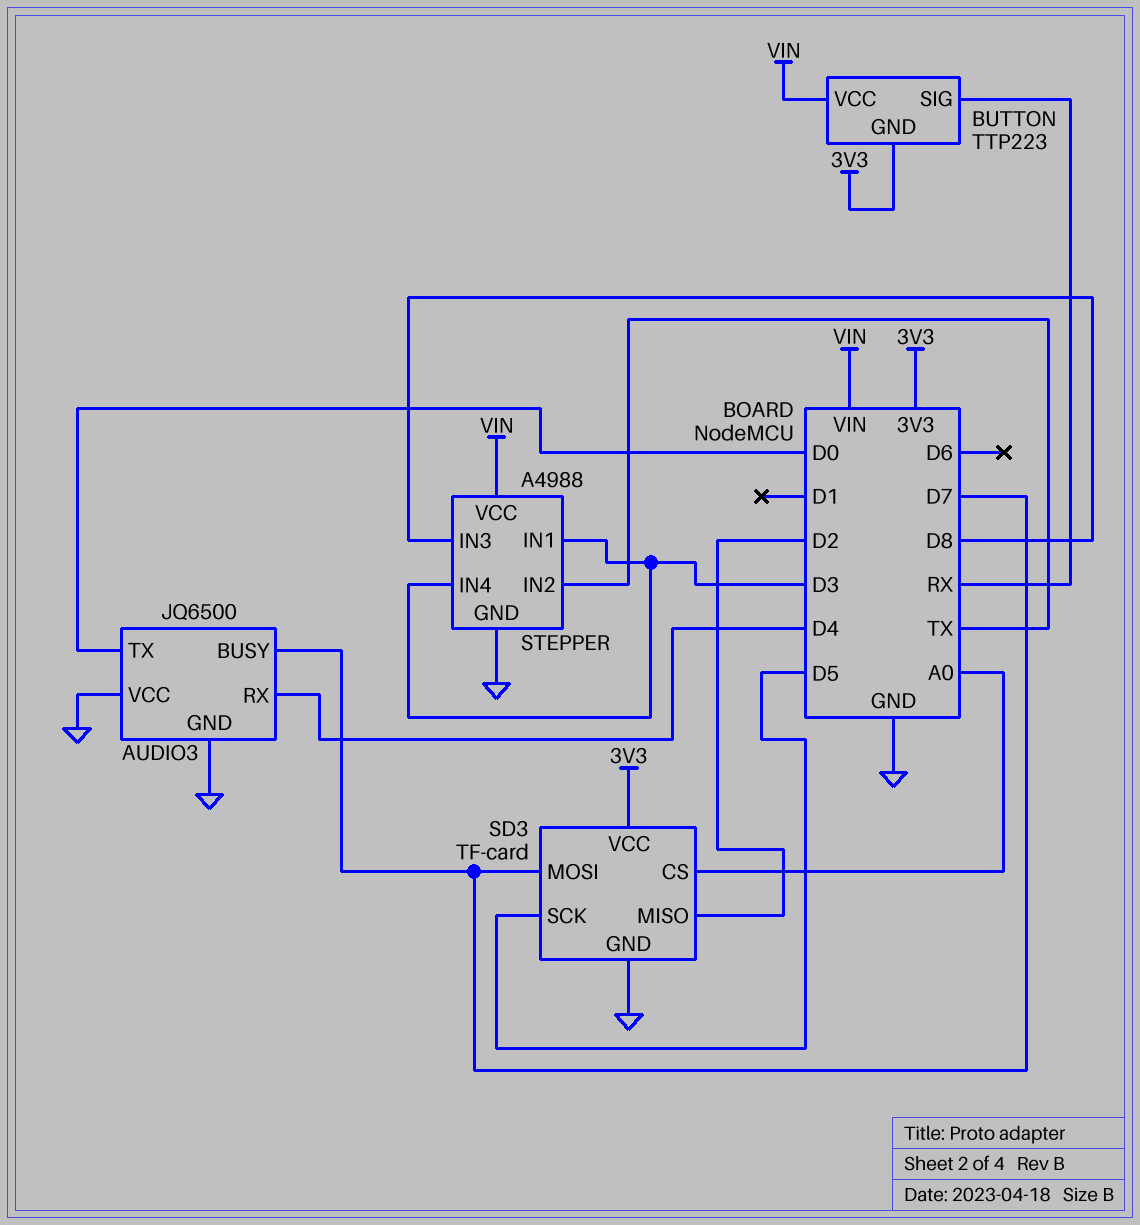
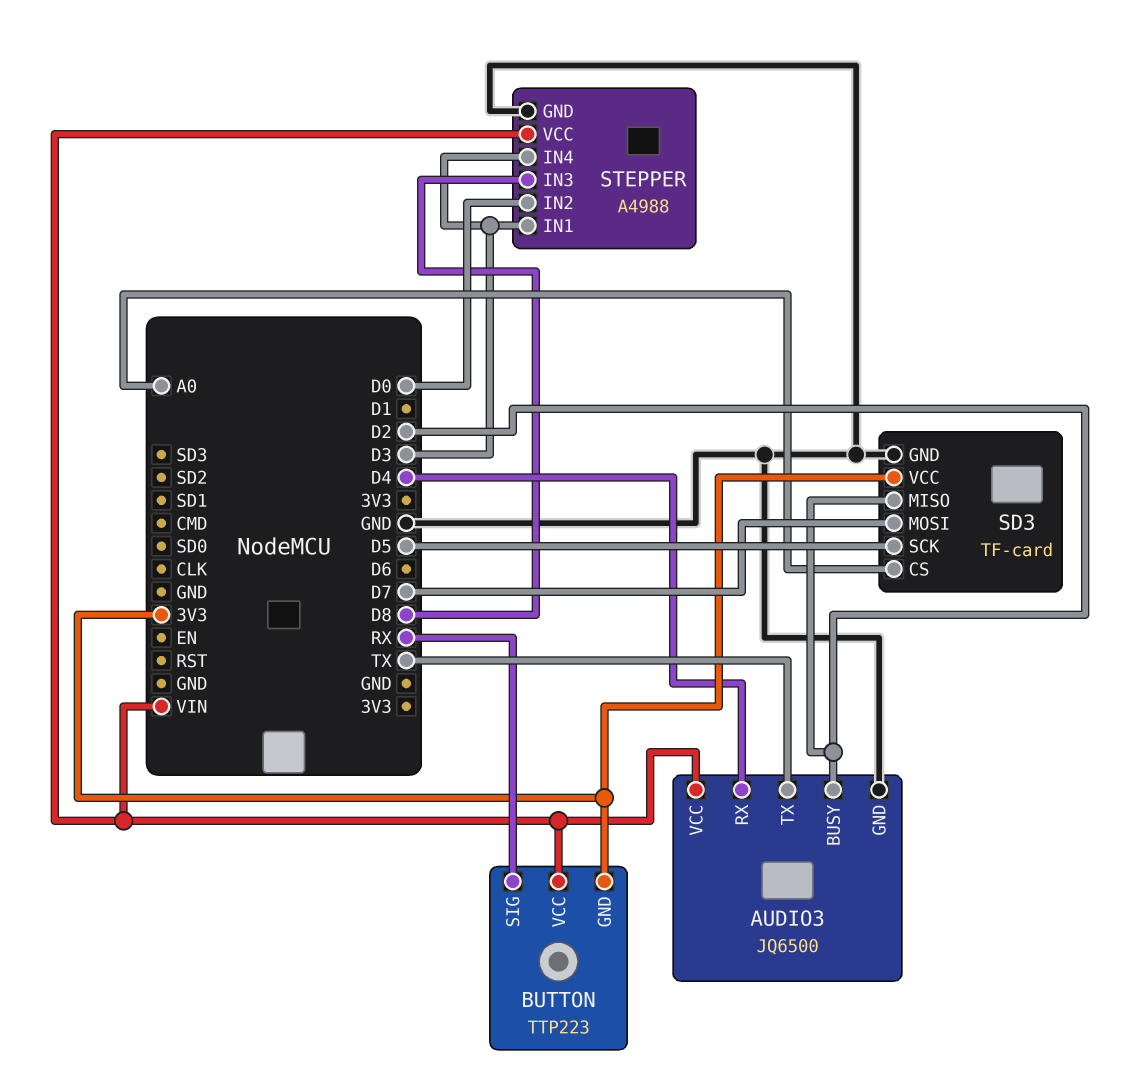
AUDIO3 pin BUSY: D7 -> D2
AUDIO3 pin TX: D0 -> TX
AUDIO3 pin VCC: GND -> VIN
STEPPER pin IN2: TX -> D0

